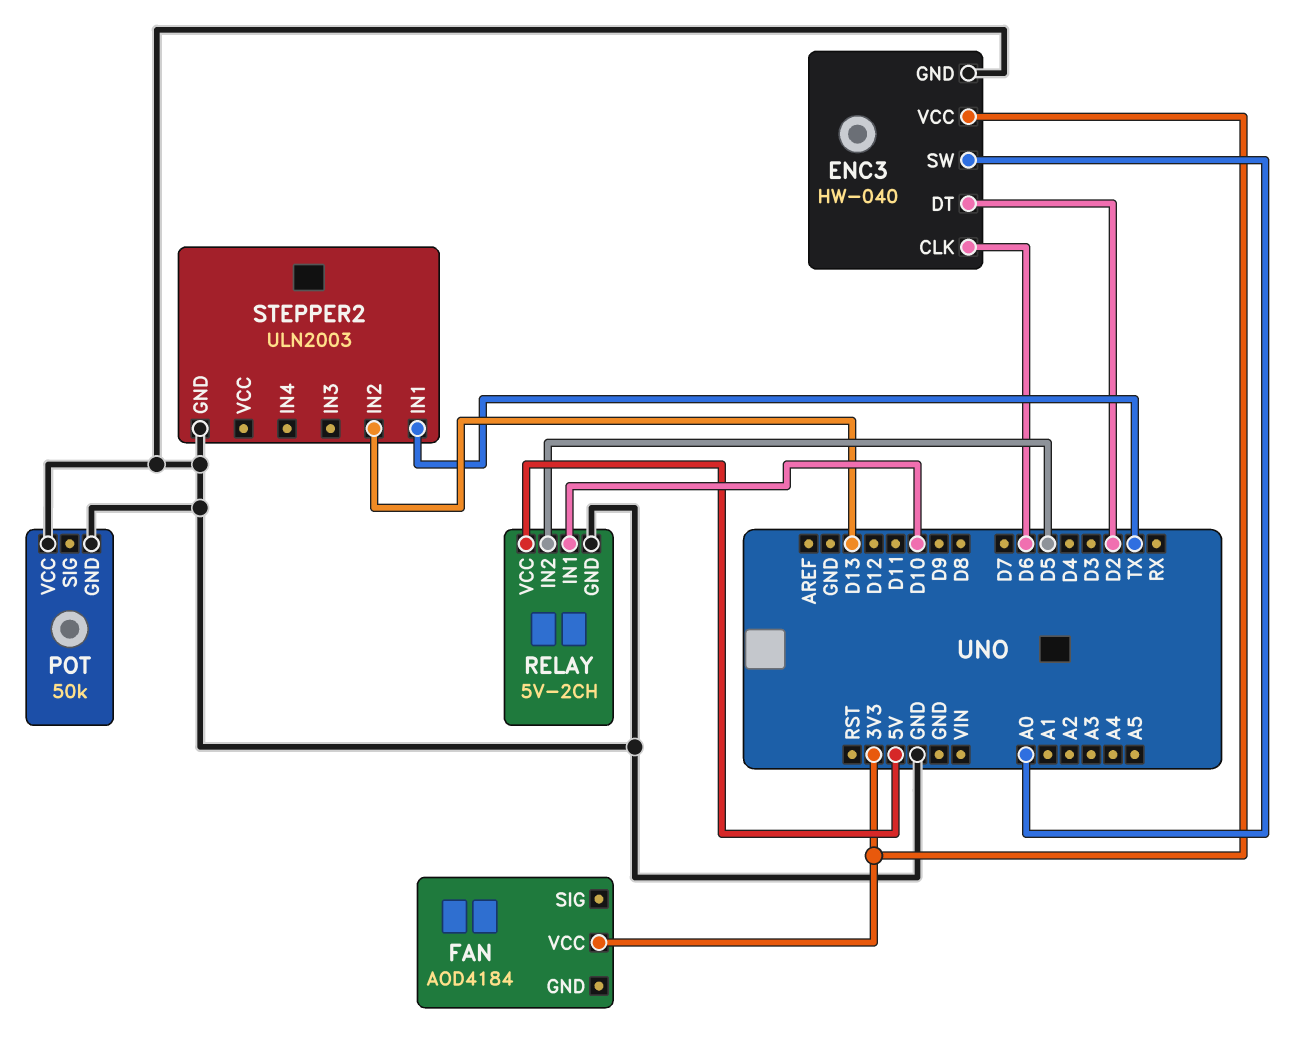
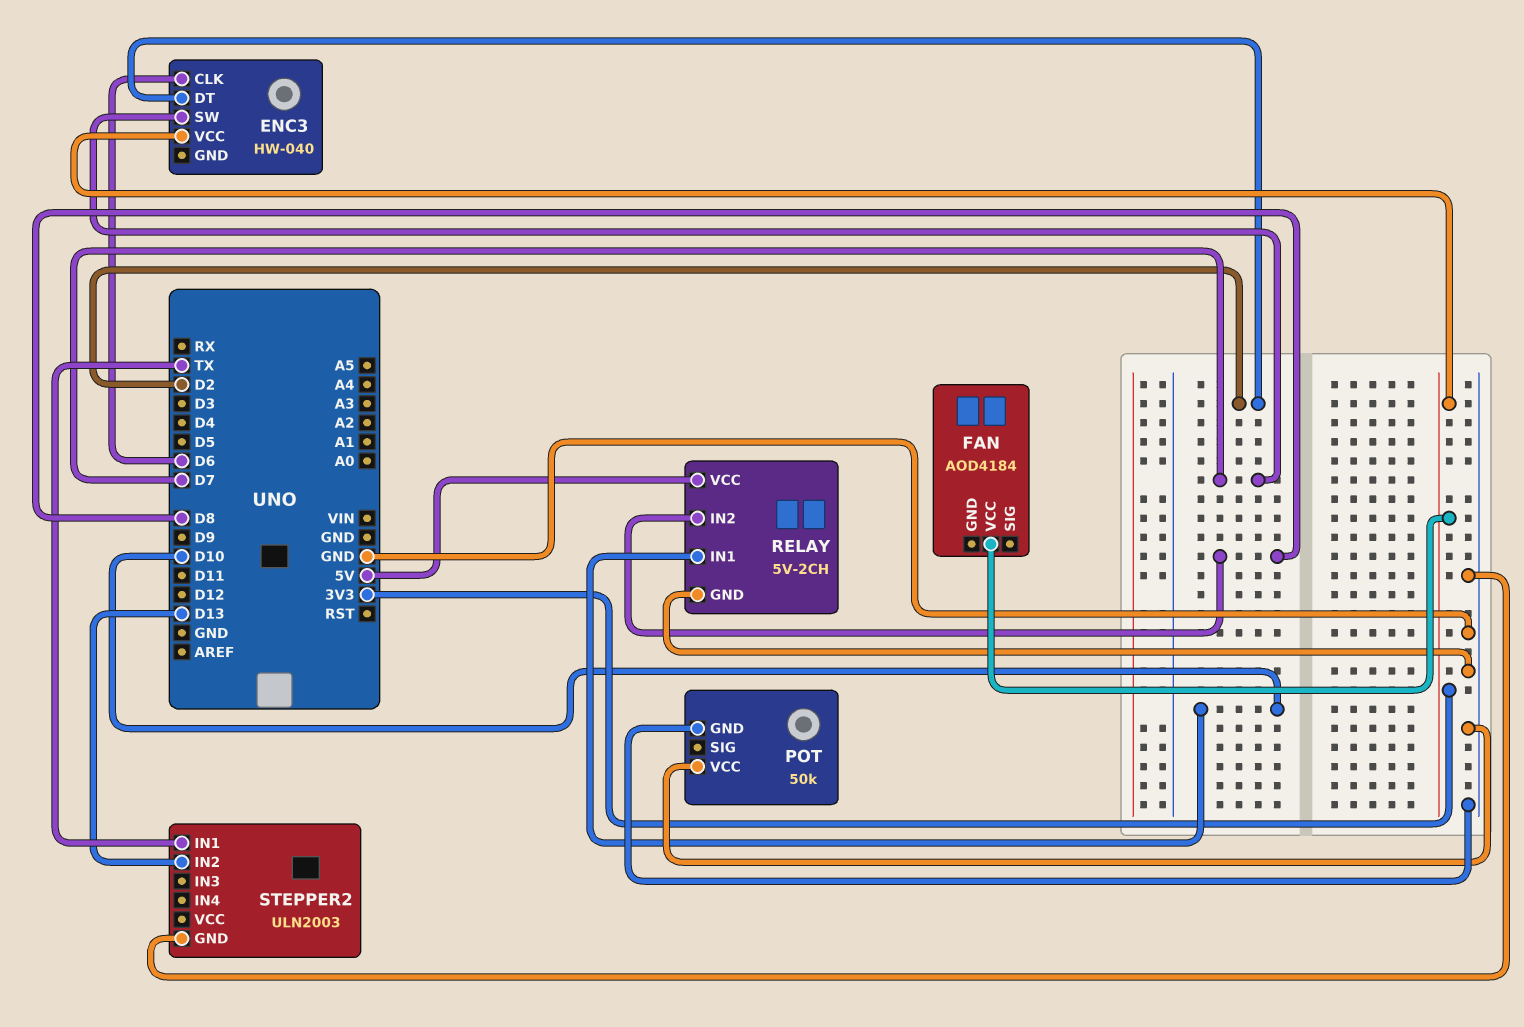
ENC3 pin GND: GND -> none
ENC3 pin SW: A0 -> D7
RELAY pin IN2: D5 -> D8

